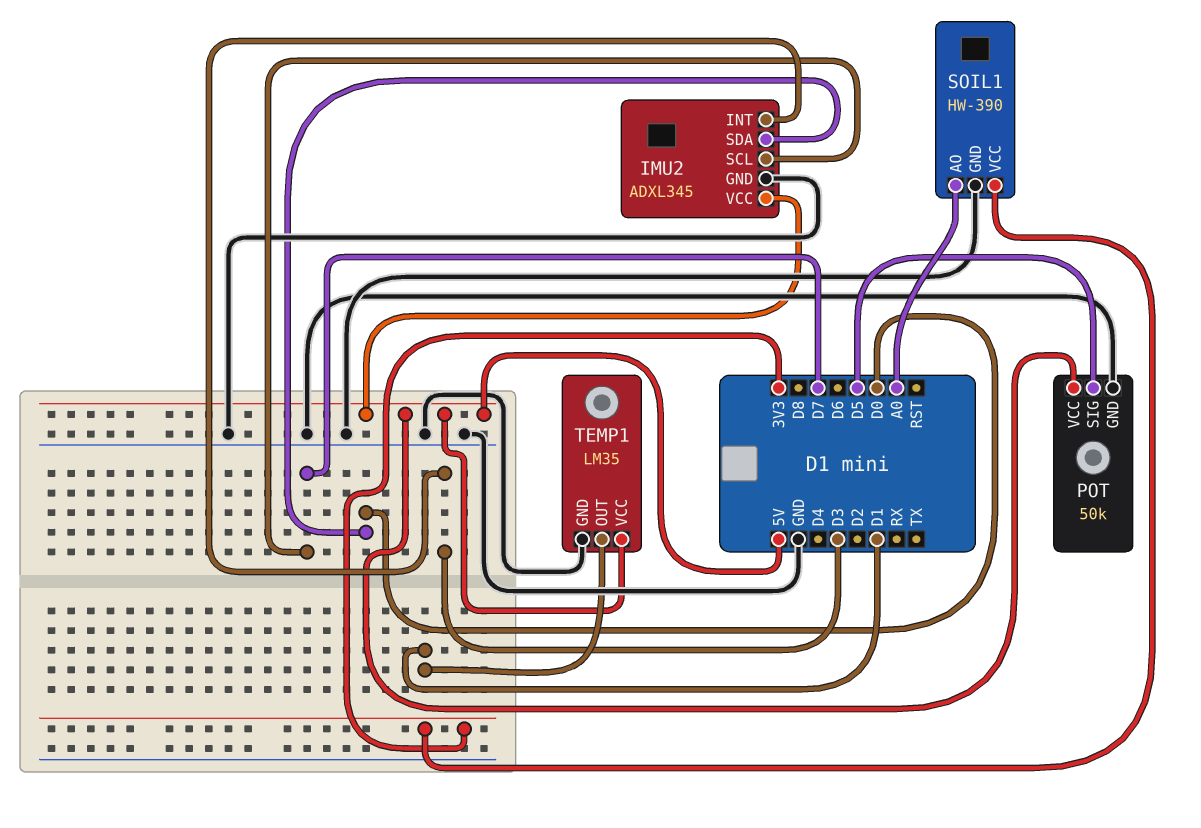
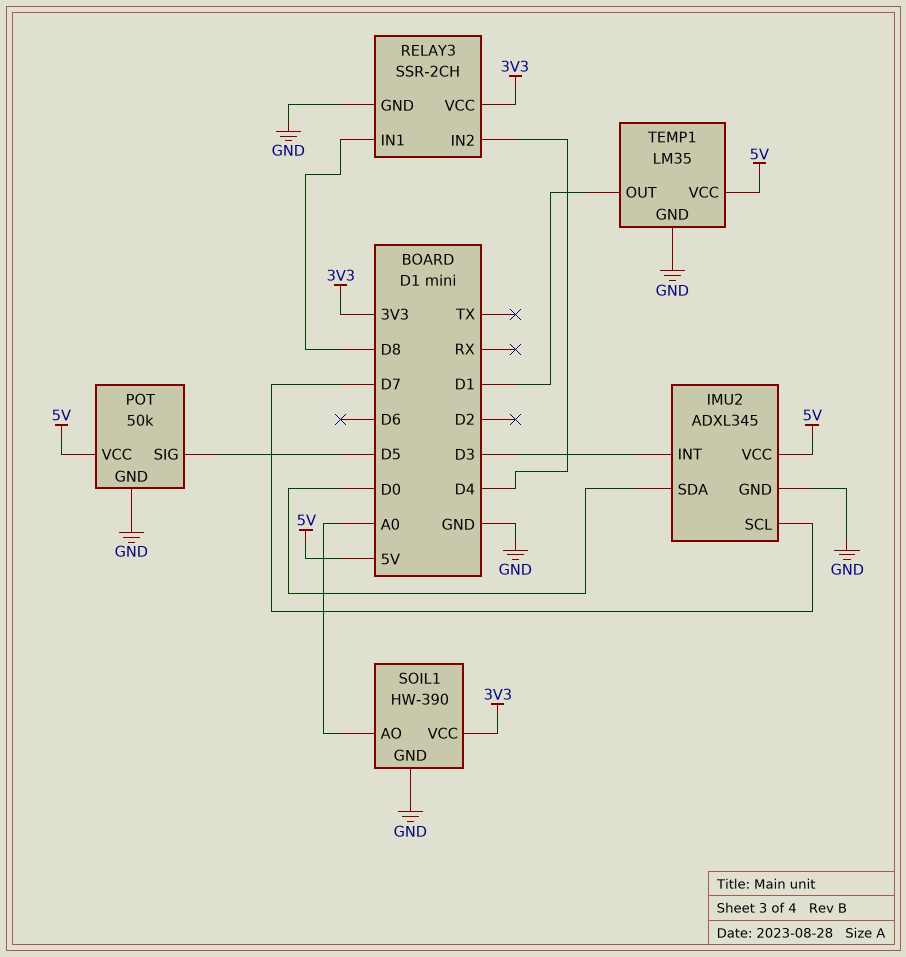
RELAY3: none -> SSR-2CH
RELAY3 pin GND: none -> GND
RELAY3 pin IN1: none -> D8
RELAY3 pin IN2: none -> D4
RELAY3 pin VCC: none -> 3V3

